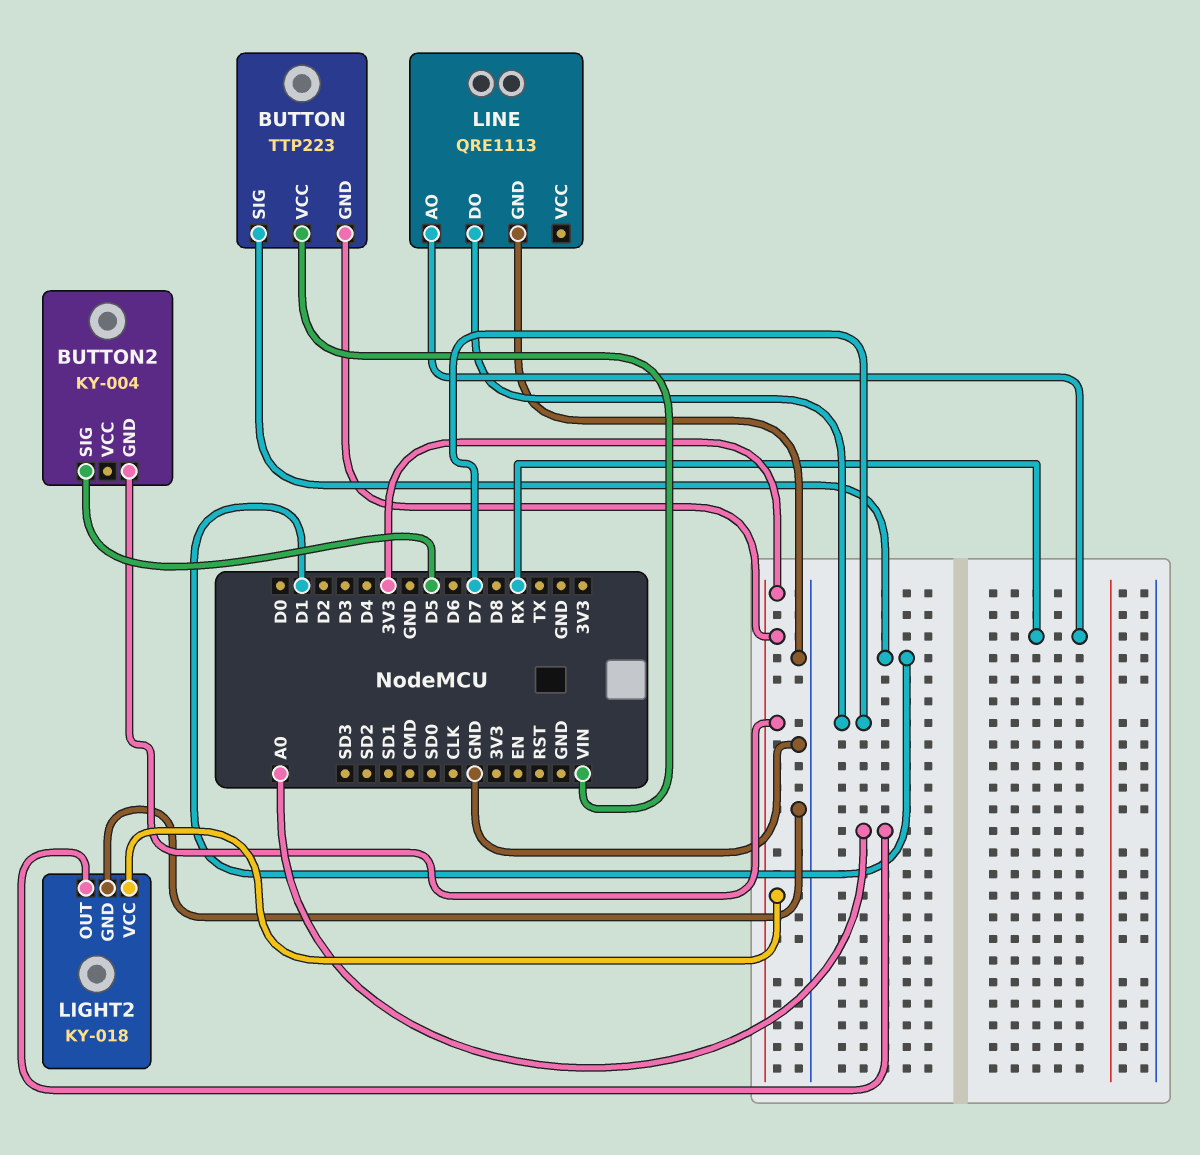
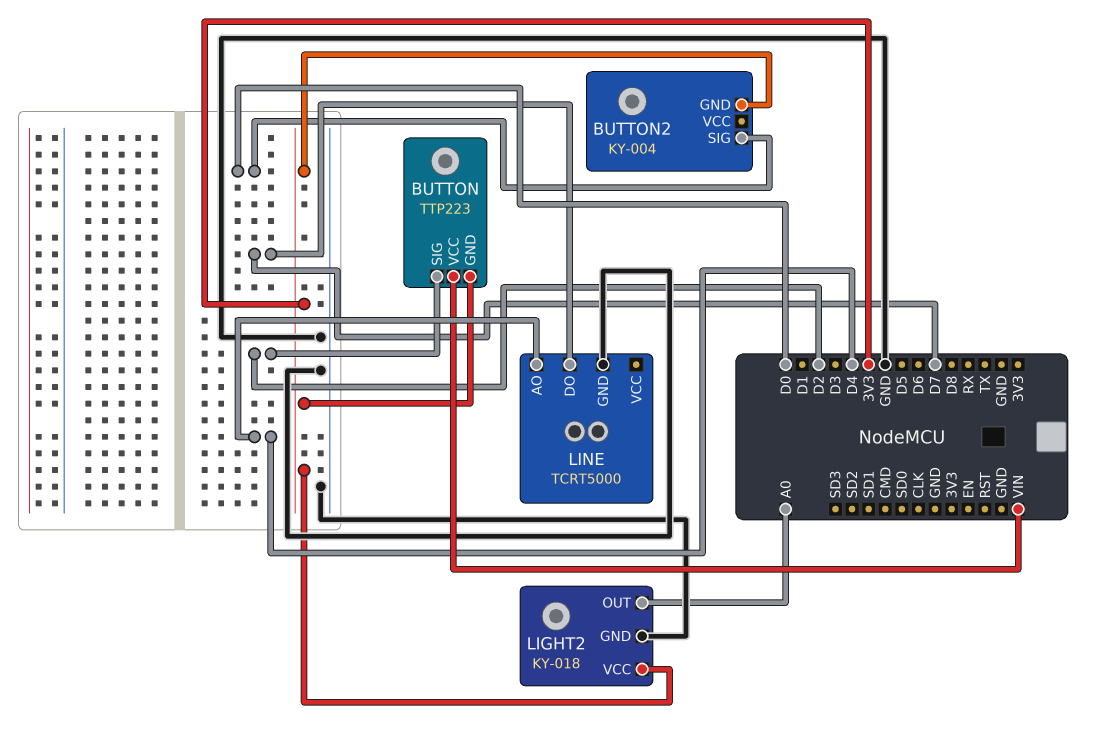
BUTTON pin SIG: D1 -> D2
BUTTON2 pin SIG: D5 -> D0
LINE: QRE1113 -> TCRT5000
LINE pin AO: RX -> D4

